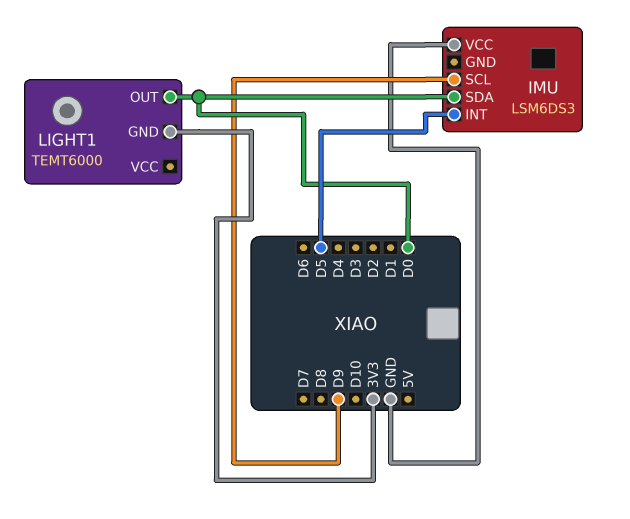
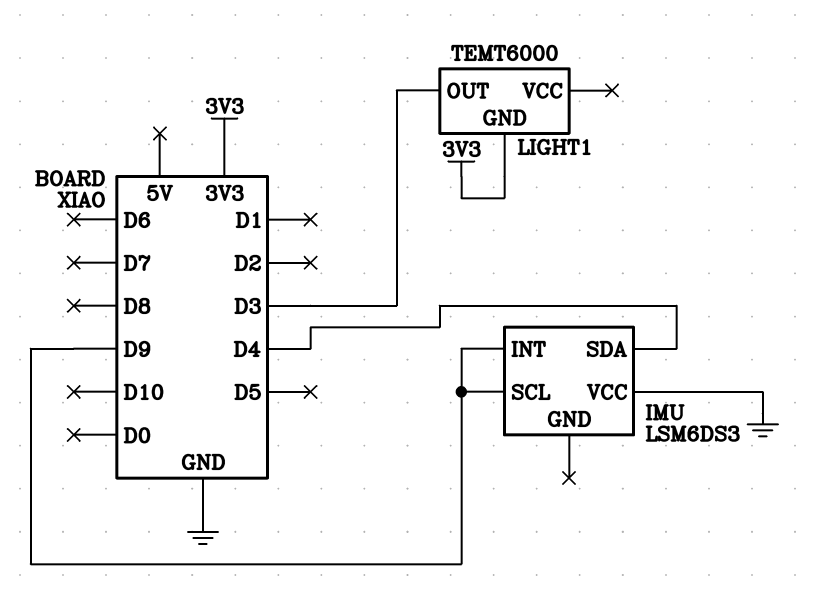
IMU pin INT: D5 -> D9
IMU pin SDA: D0 -> D4
LIGHT1 pin OUT: D0 -> D3

